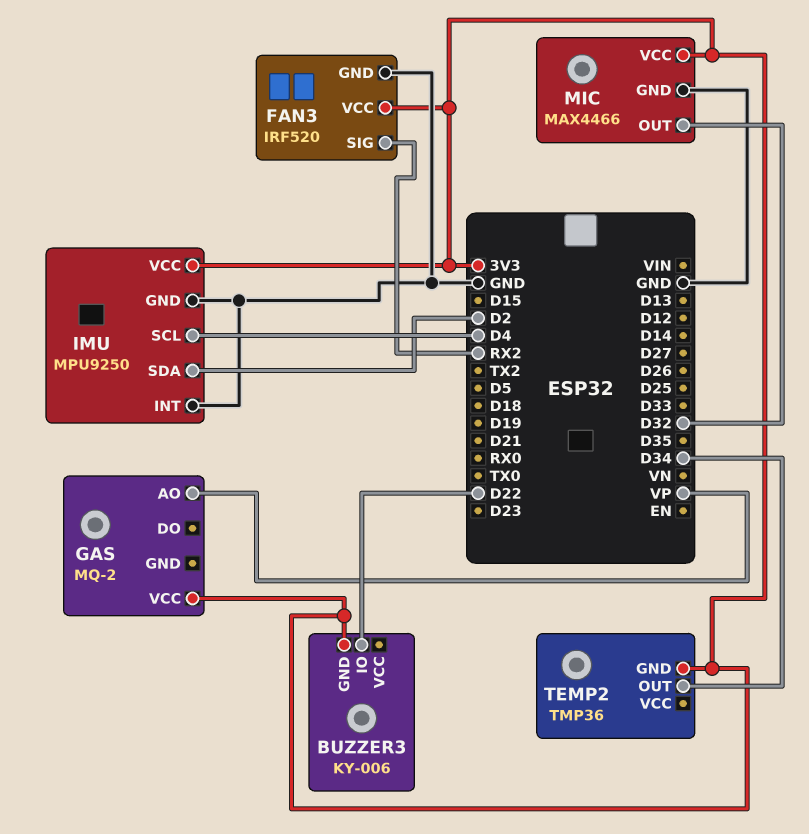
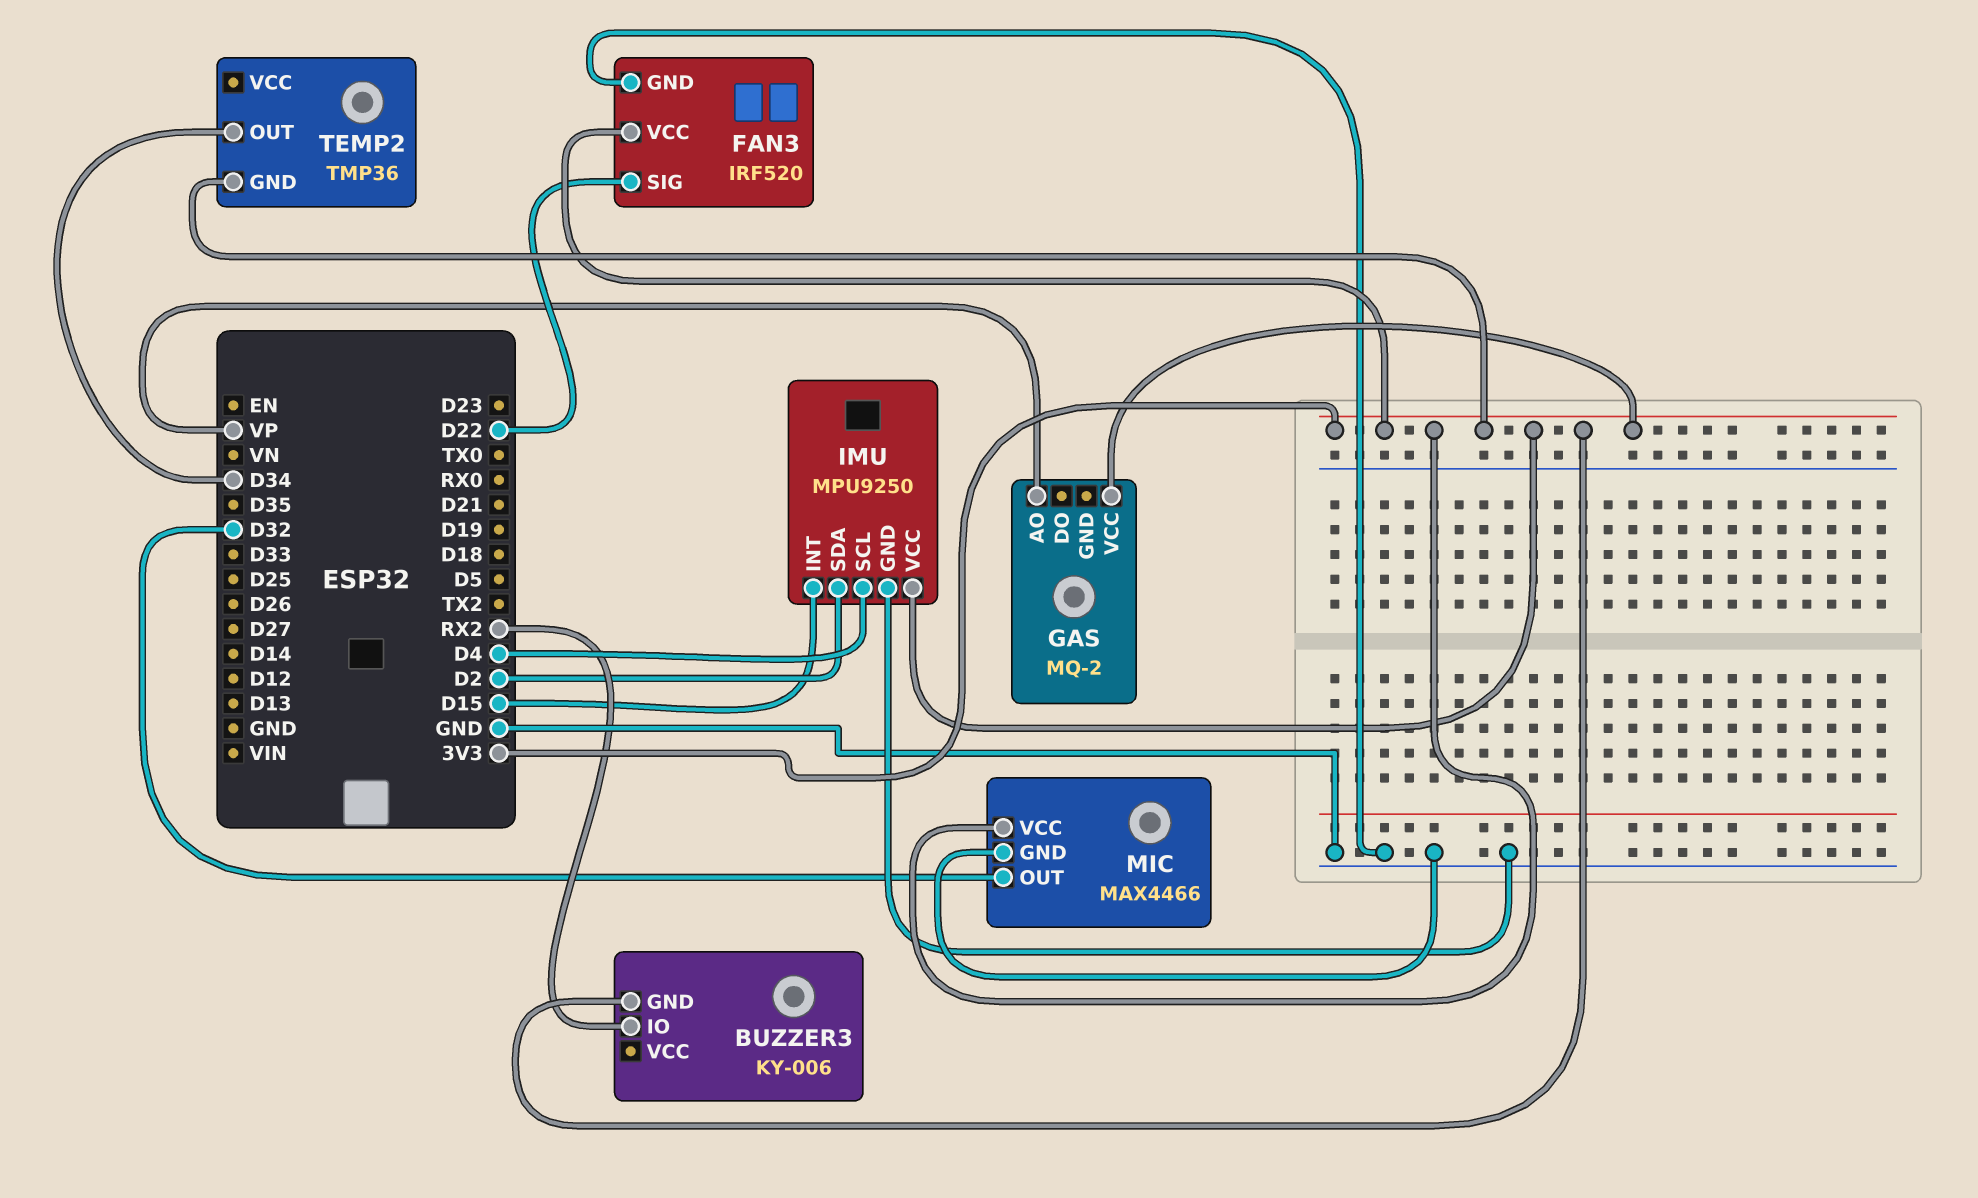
BUZZER3 pin IO: D22 -> RX2
FAN3 pin SIG: RX2 -> D22
IMU pin INT: GND -> D15

